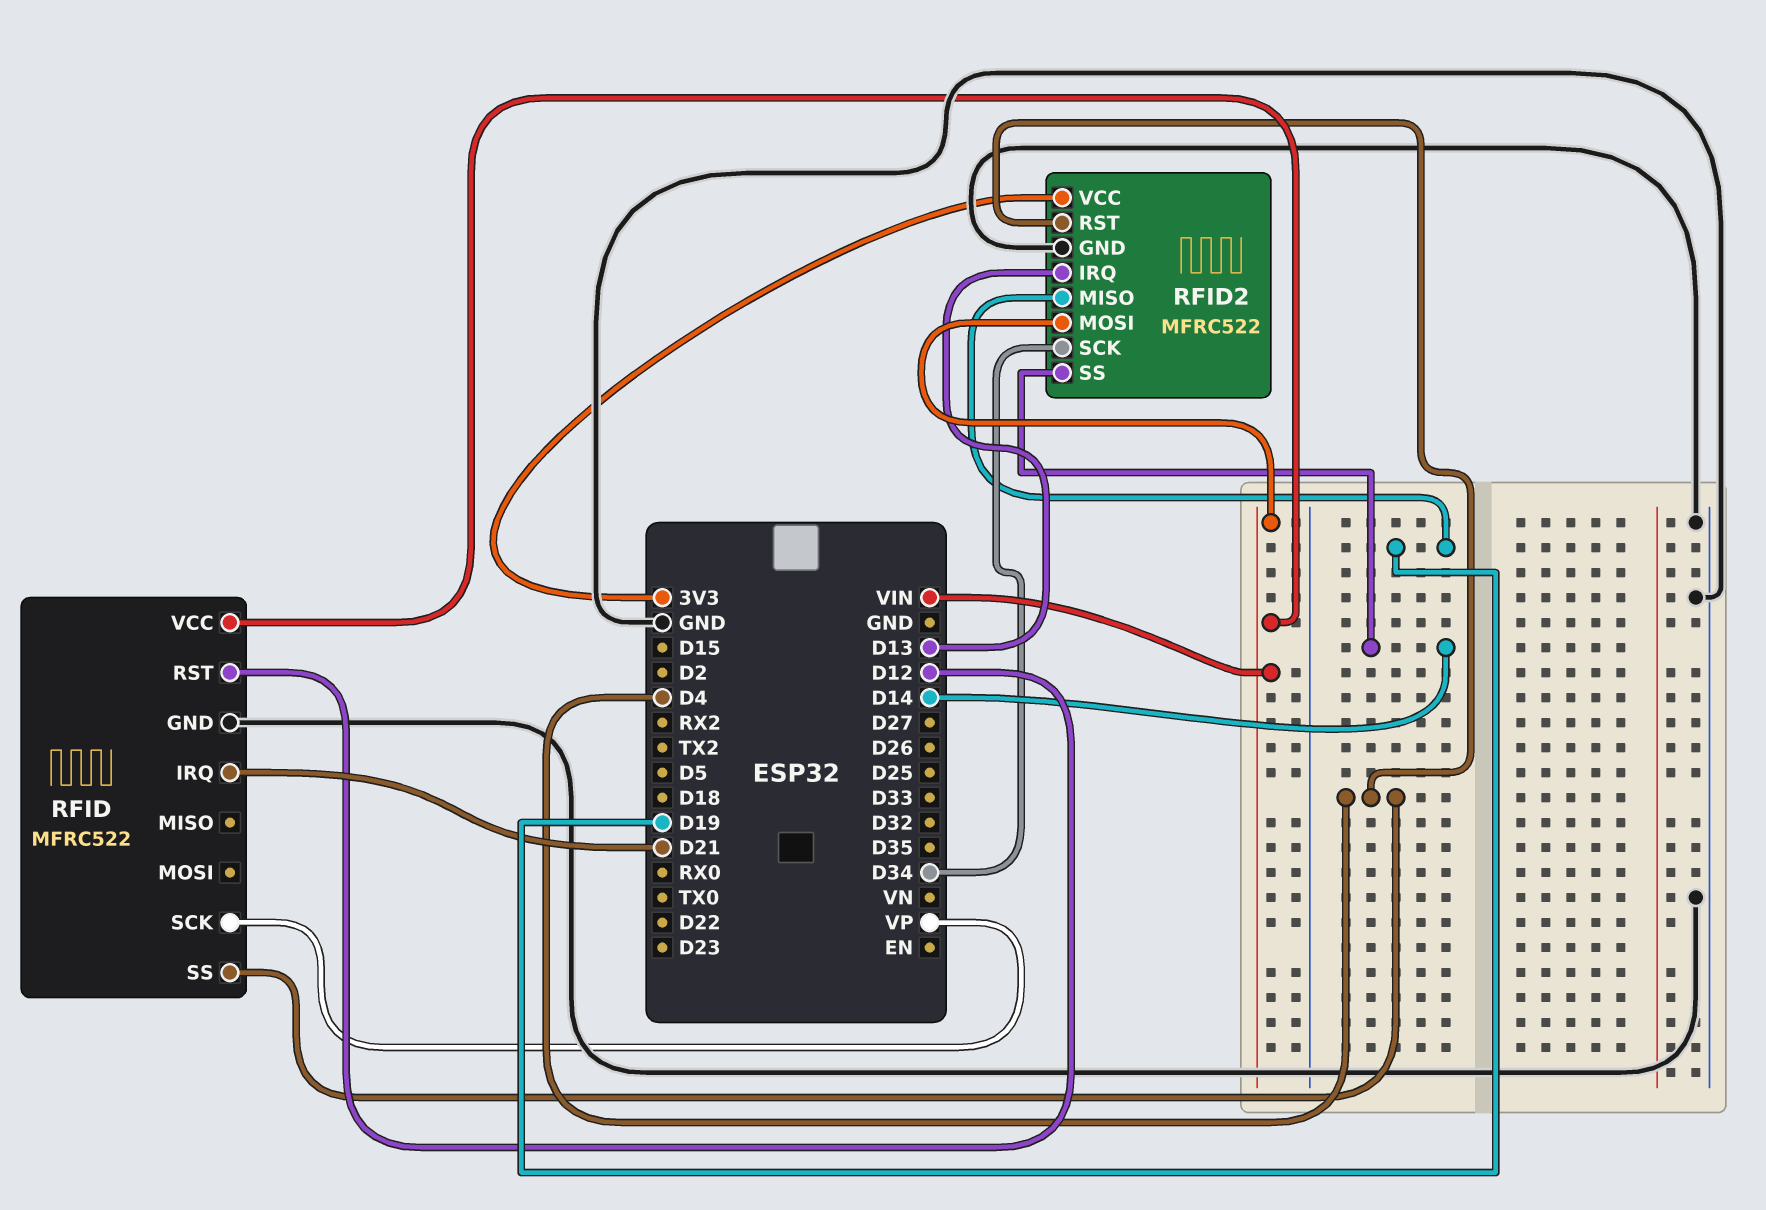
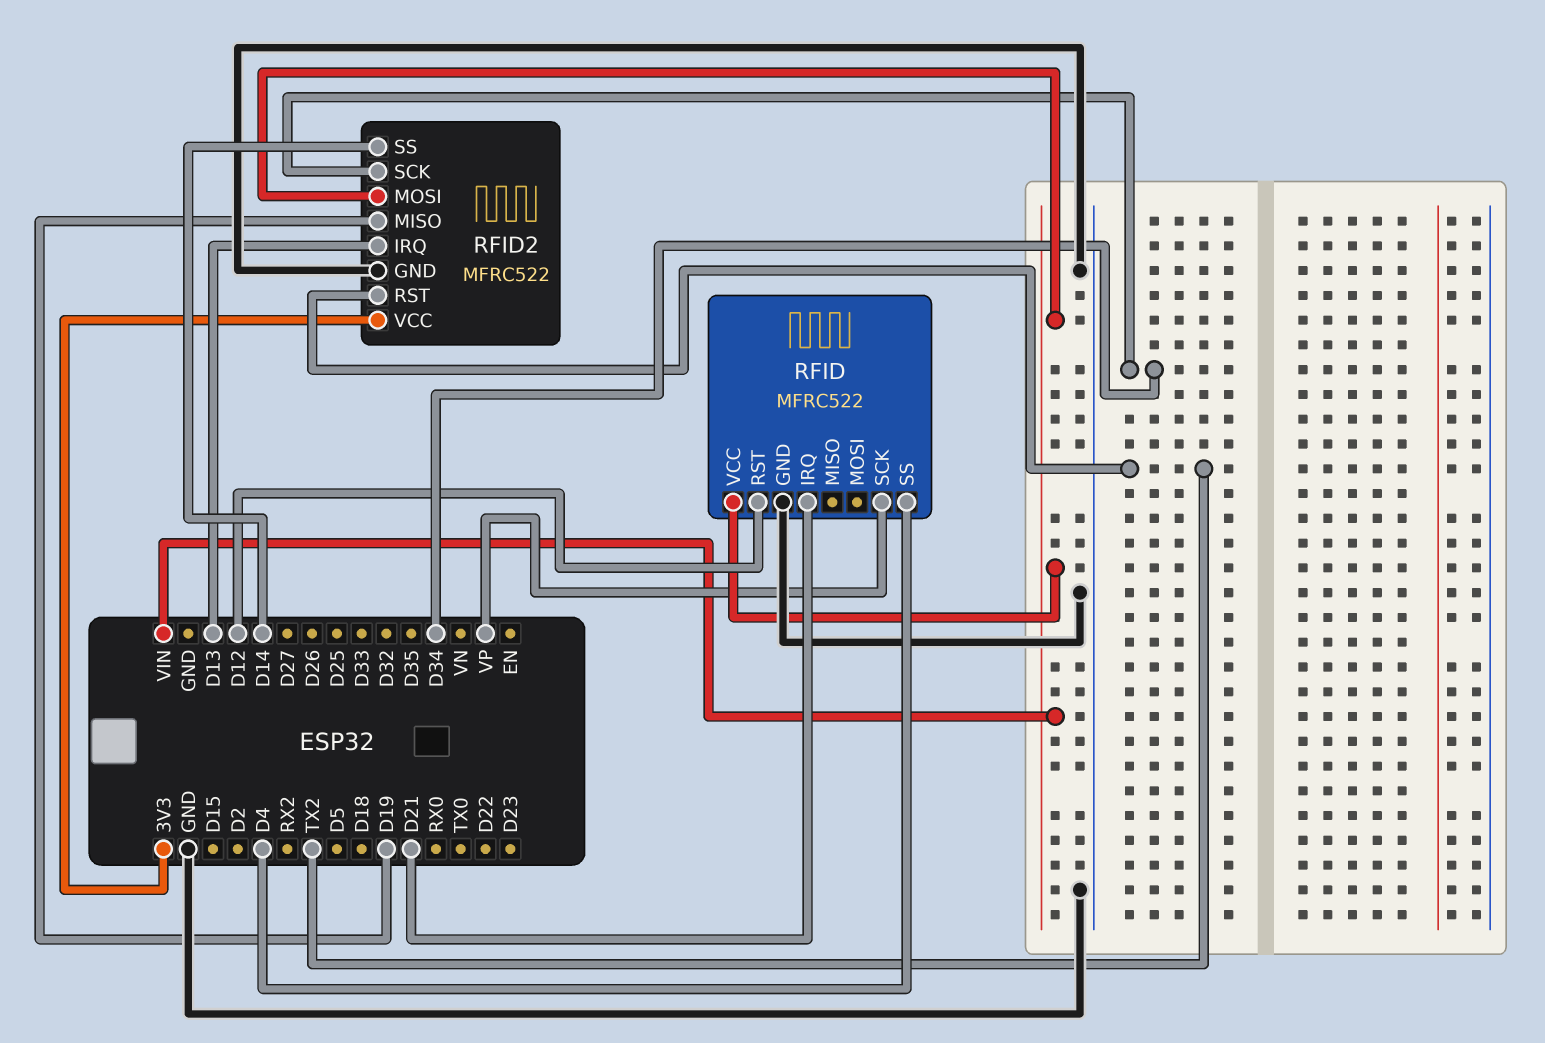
RFID2 pin RST: D4 -> TX2

